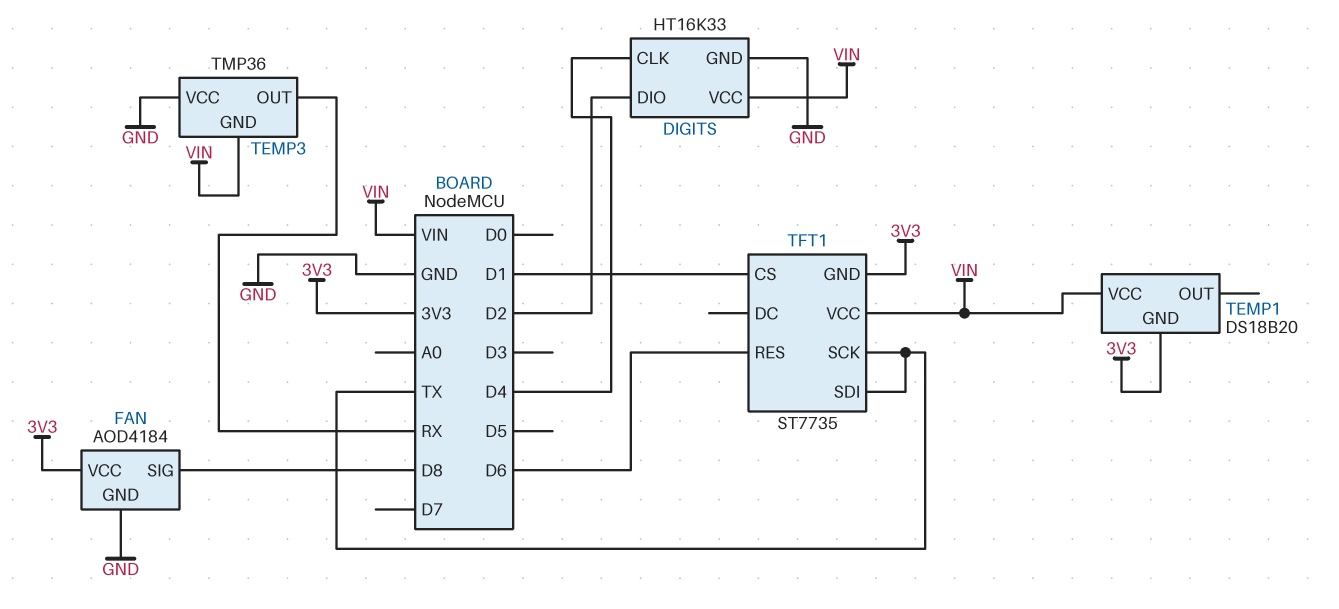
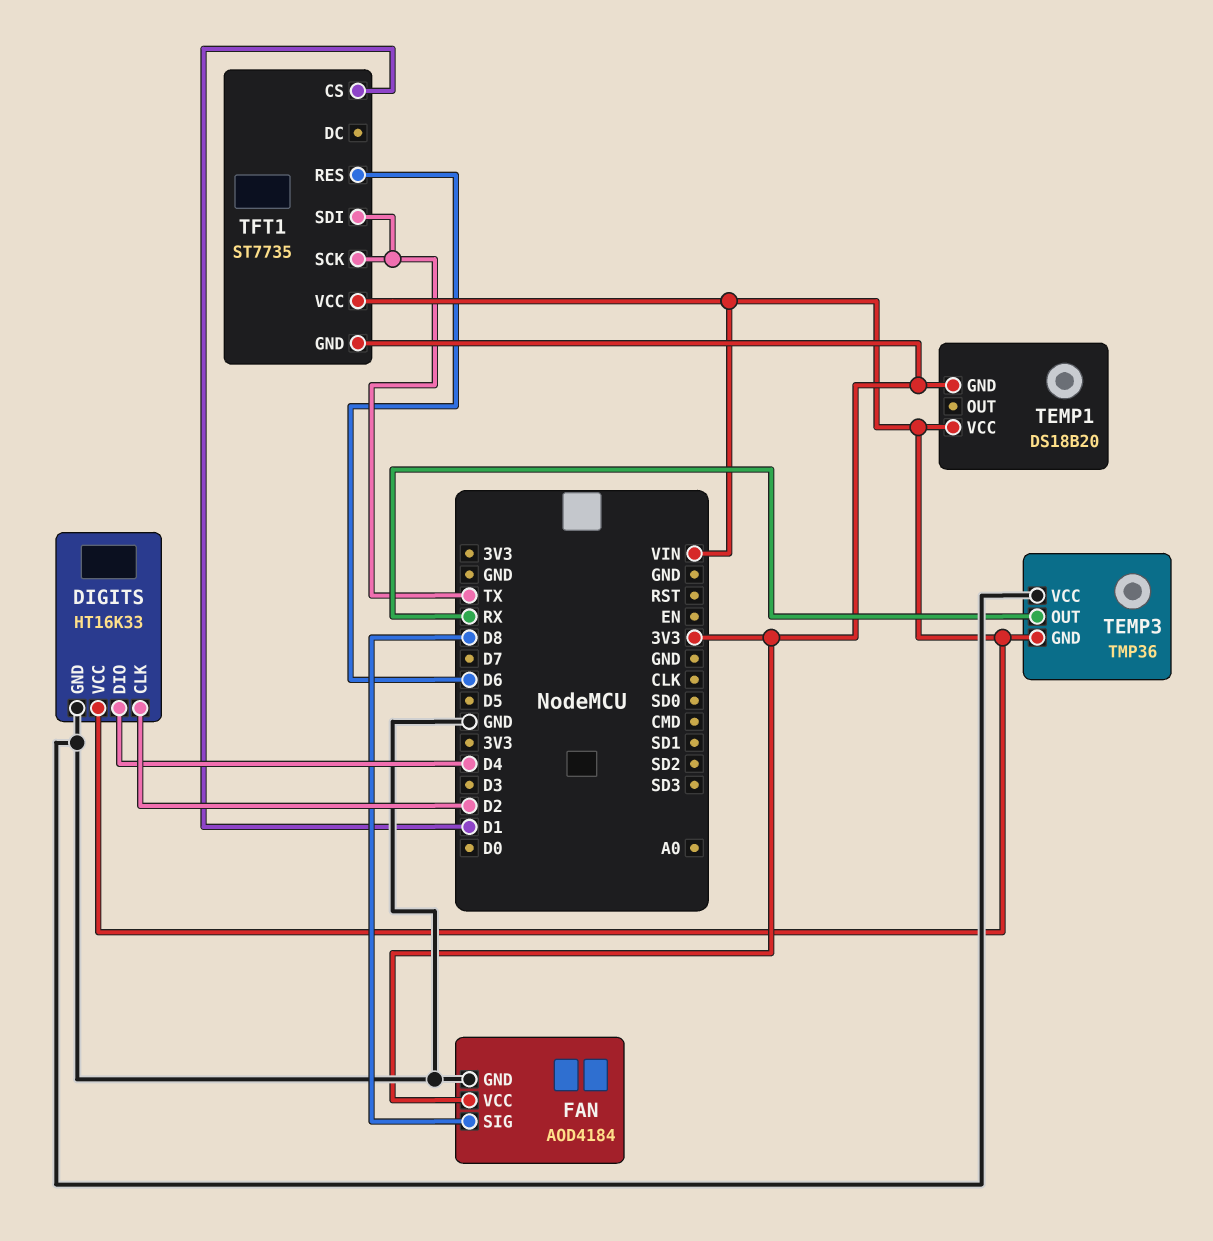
DIGITS pin CLK: D4 -> D2
DIGITS pin DIO: D2 -> D4

